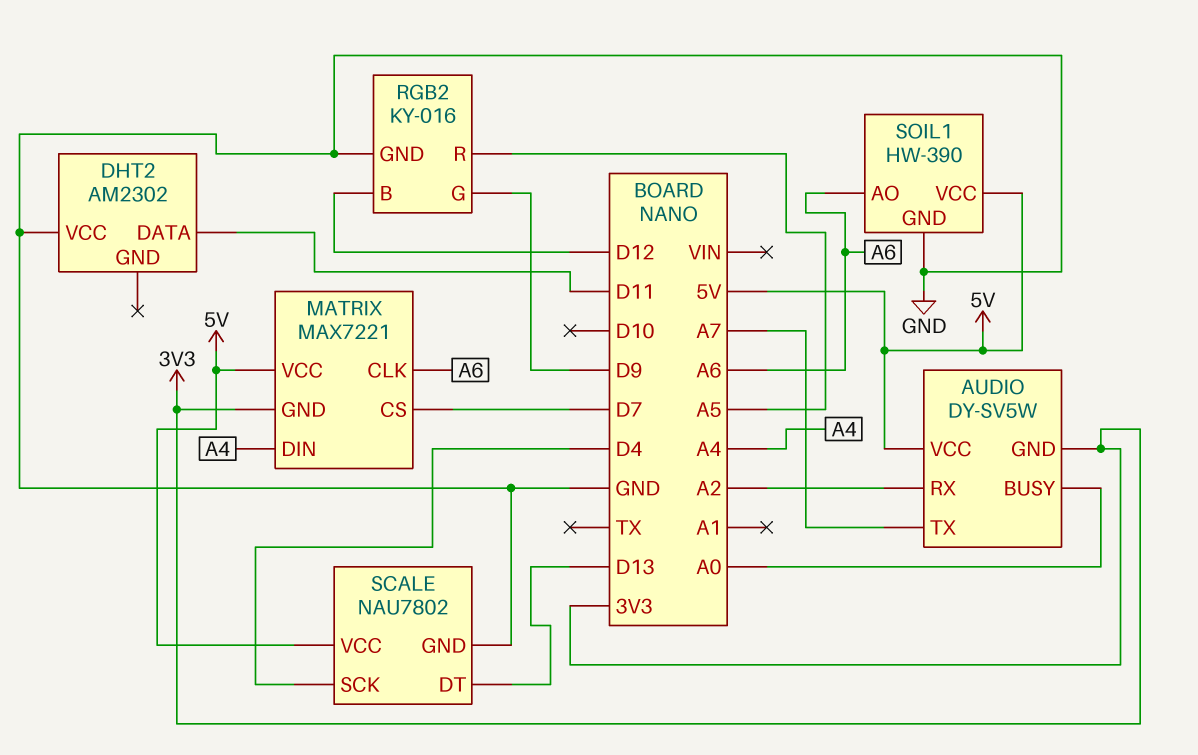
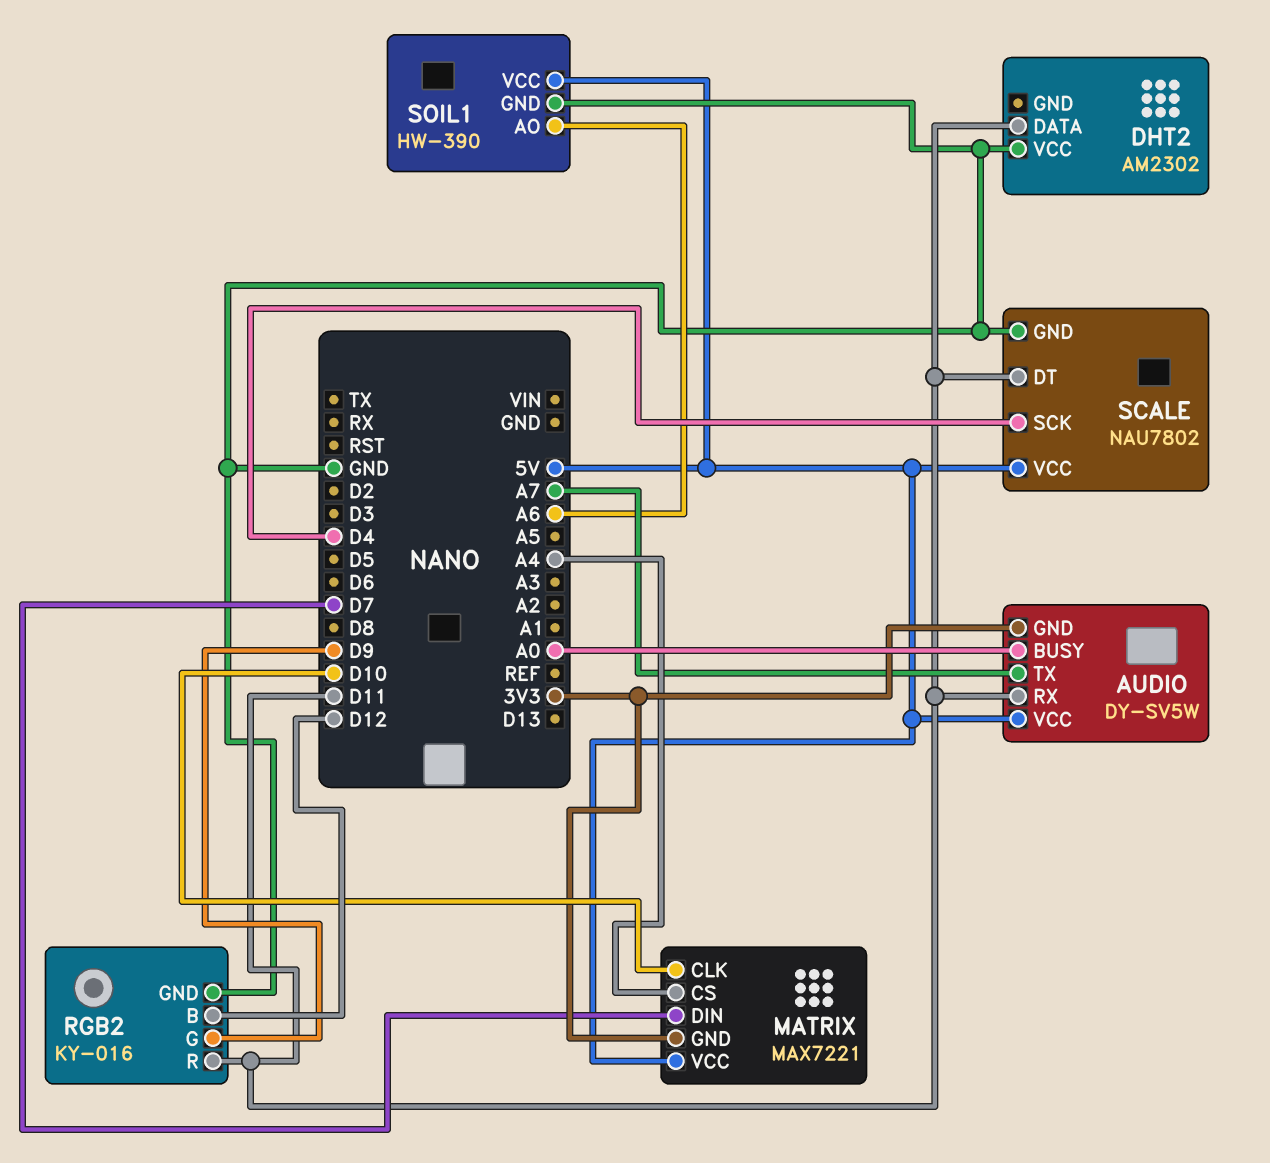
AUDIO pin RX: A2 -> D11
MATRIX pin CLK: A6 -> D10
MATRIX pin CS: D7 -> A4
MATRIX pin DIN: A4 -> D7
RGB2 pin R: A5 -> D11
SCALE pin DT: D13 -> D11

